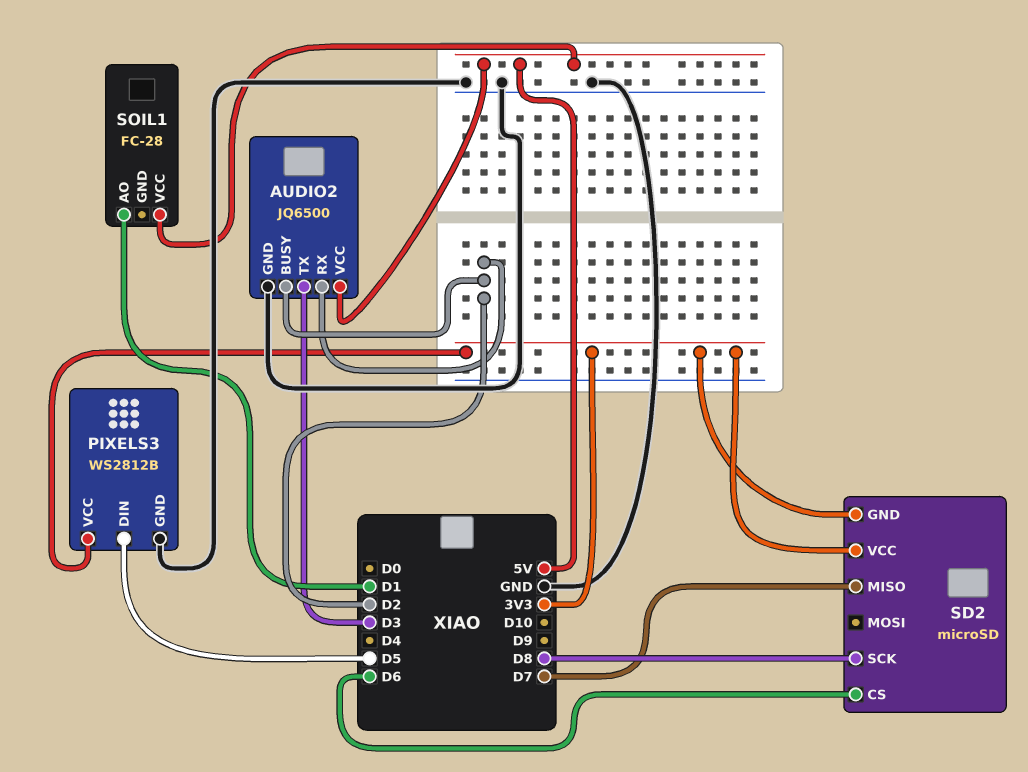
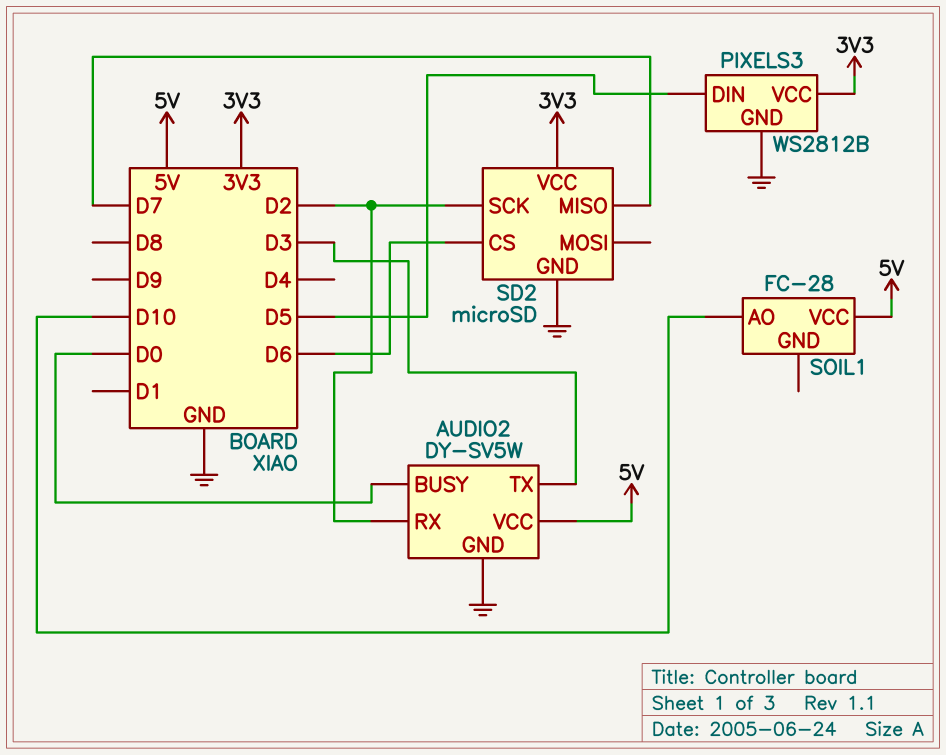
AUDIO2: JQ6500 -> DY-SV5W
AUDIO2 pin BUSY: D2 -> D0
SD2 pin GND: 3V3 -> GND
SD2 pin SCK: D8 -> D2
SOIL1 pin AO: D1 -> D10

